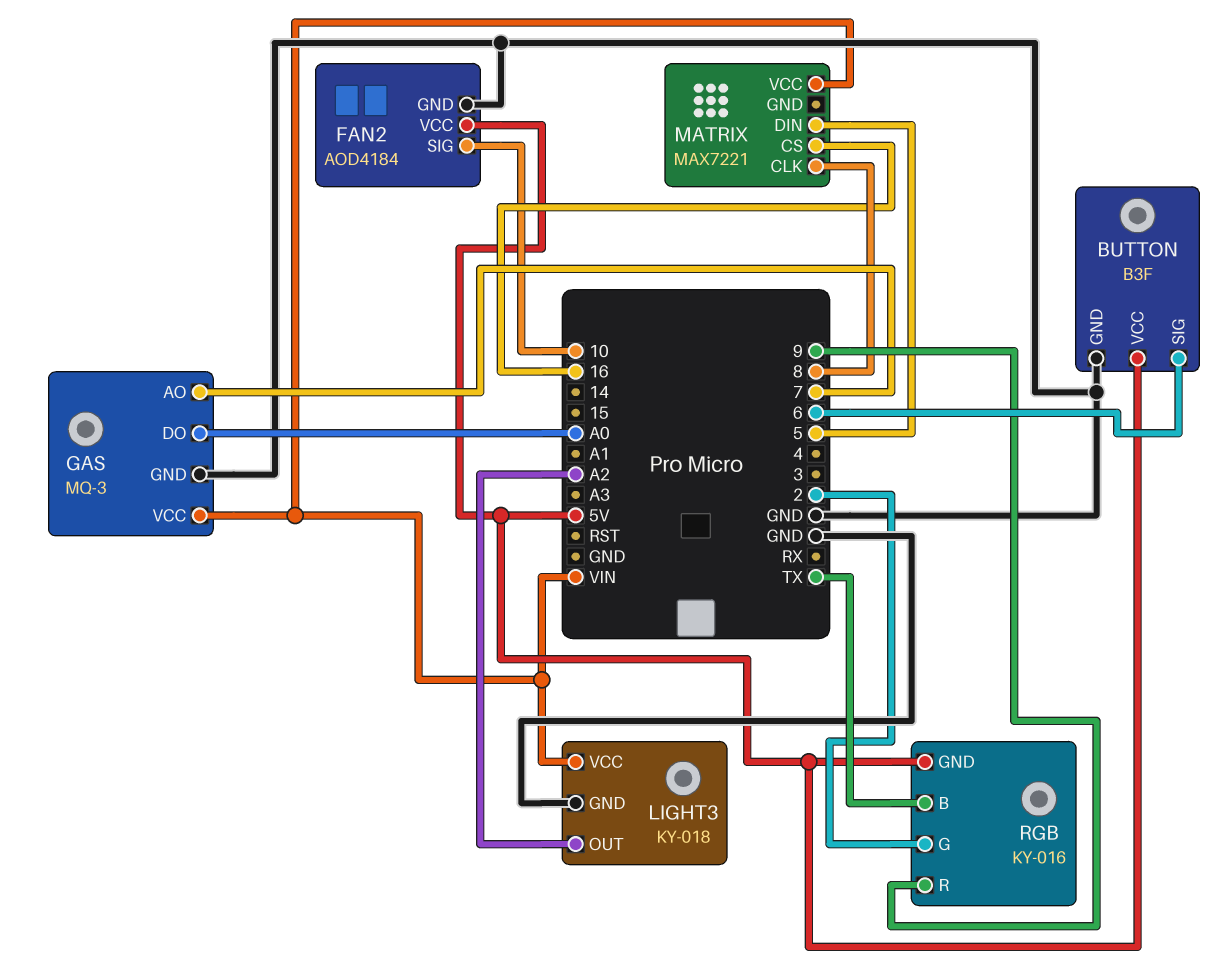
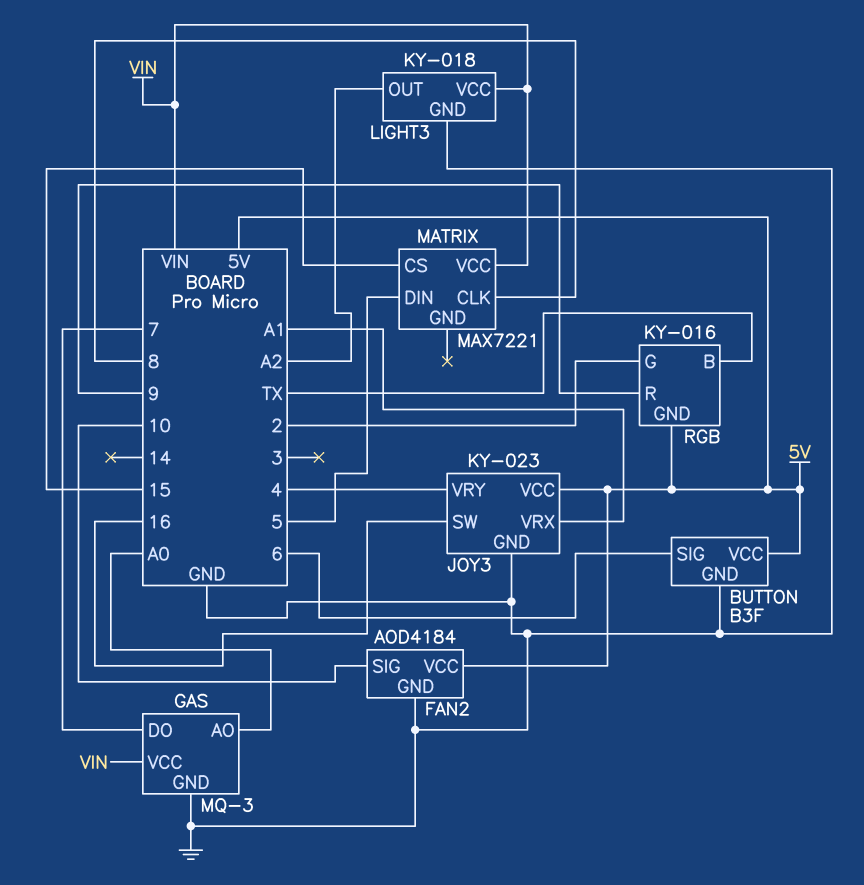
GAS pin AO: 7 -> A0
GAS pin DO: A0 -> 7
JOY3: none -> KY-023
JOY3 pin GND: none -> GND
JOY3 pin SW: none -> 16
JOY3 pin VCC: none -> 5V
JOY3 pin VRX: none -> A1
JOY3 pin VRY: none -> 4
MATRIX pin CS: 16 -> 15

